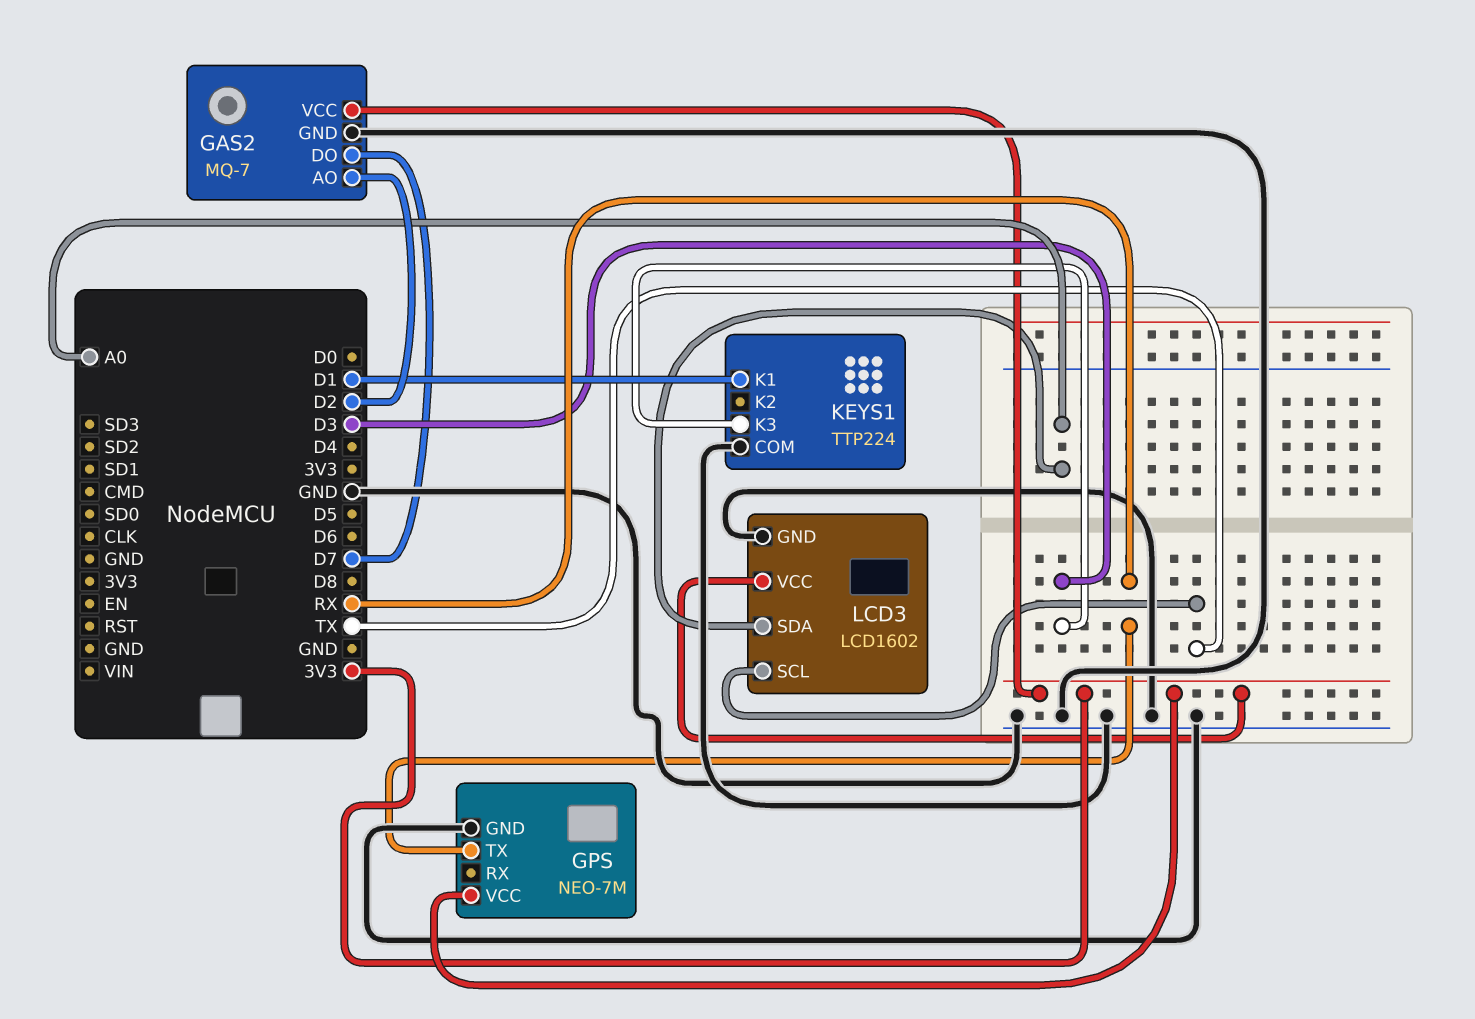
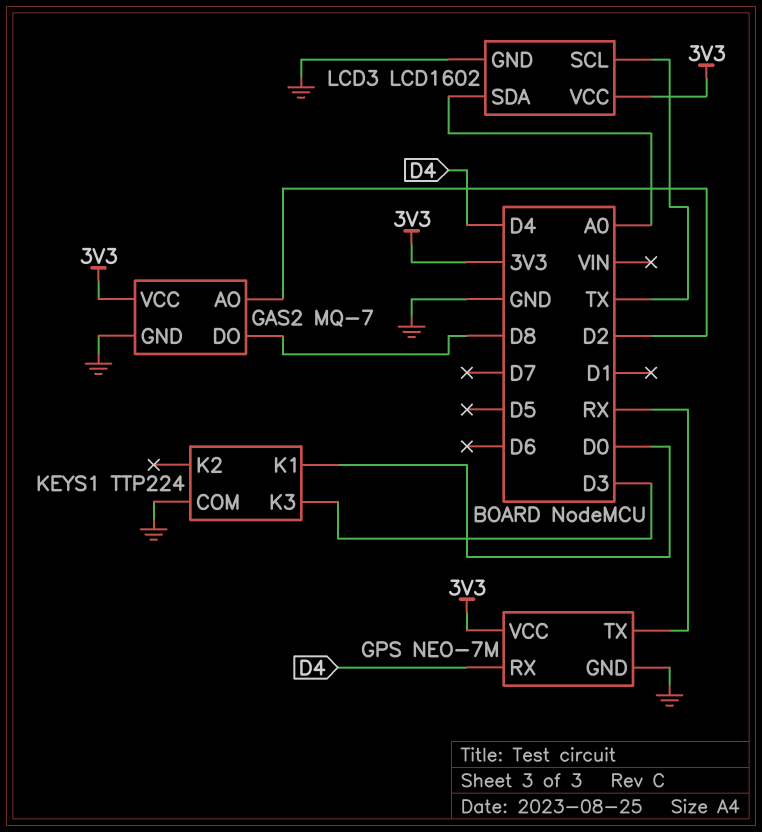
GAS2 pin DO: D7 -> D8
GPS pin RX: none -> D4
KEYS1 pin K1: D1 -> D0

